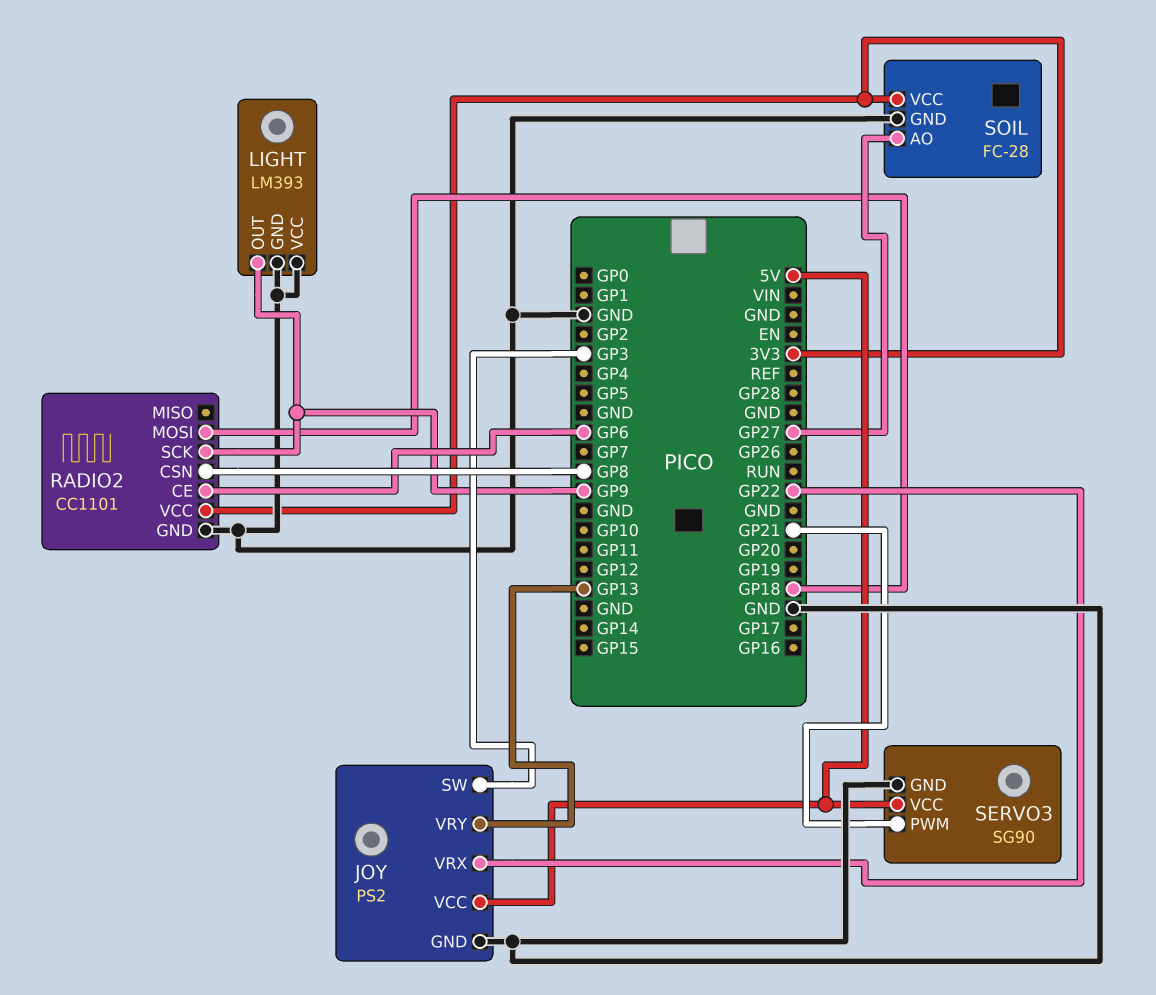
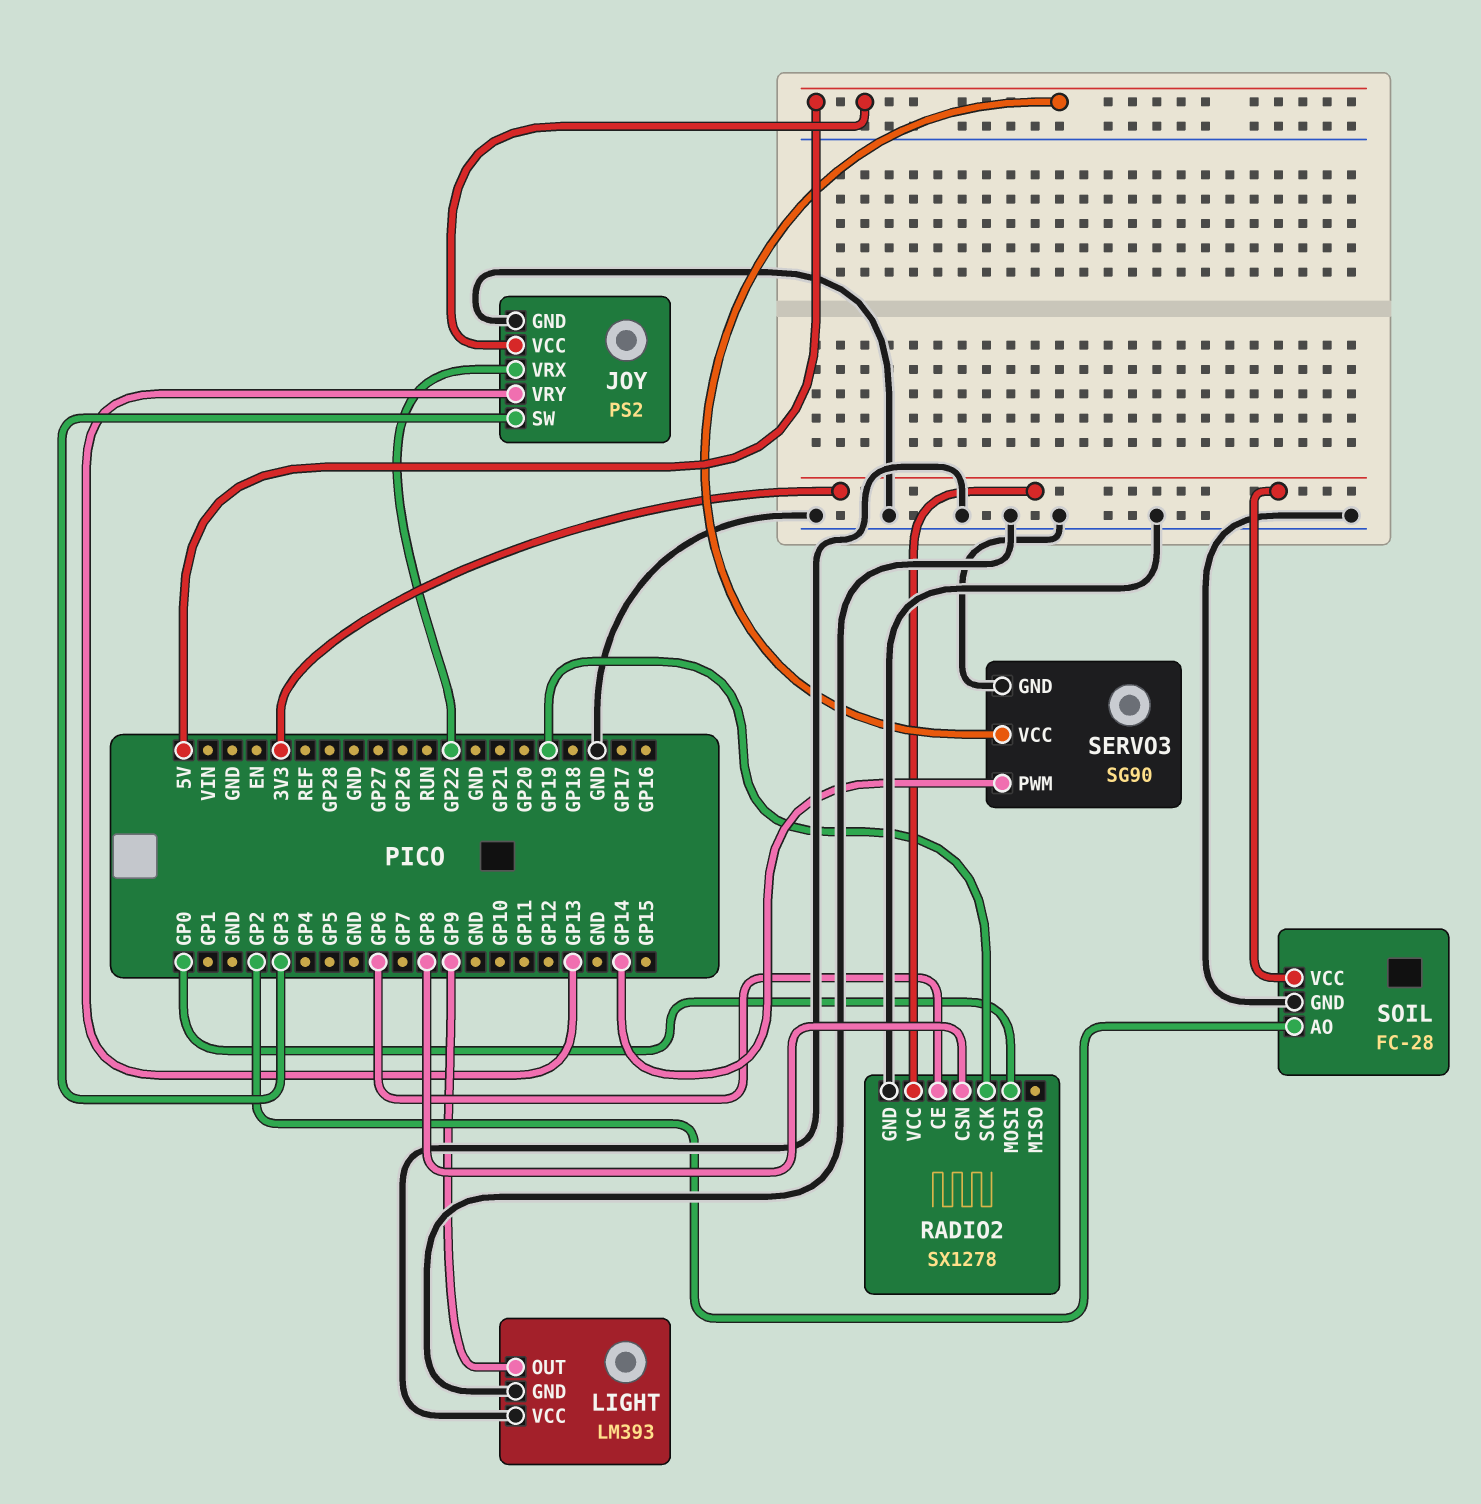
RADIO2: CC1101 -> SX1278
RADIO2 pin MOSI: GP18 -> GP0
RADIO2 pin SCK: GP9 -> GP19
SERVO3 pin PWM: GP21 -> GP14
SOIL pin AO: GP27 -> GP2

